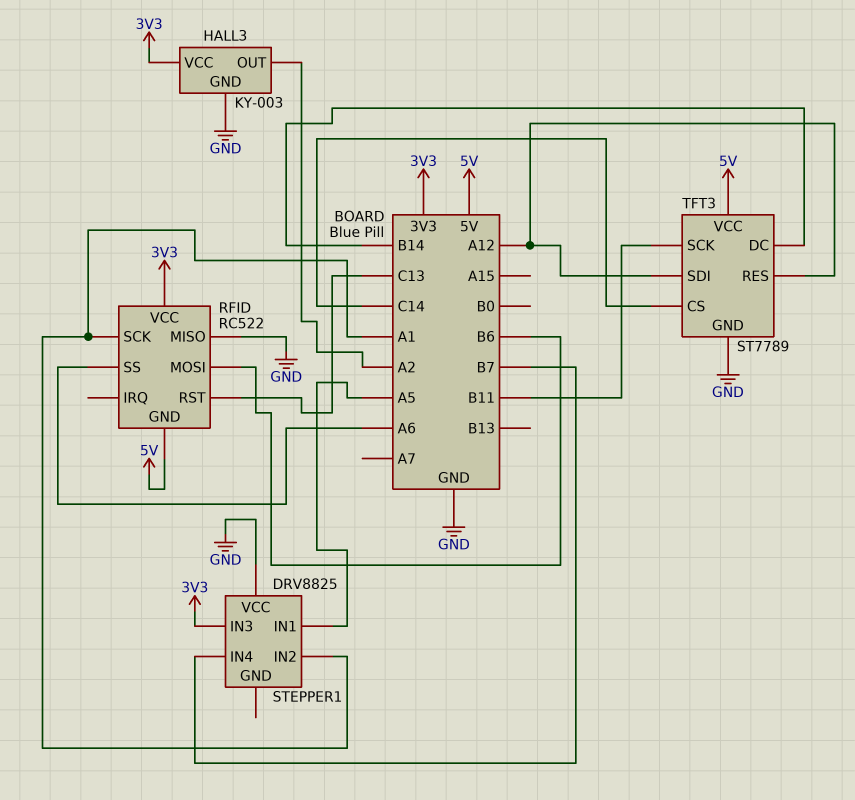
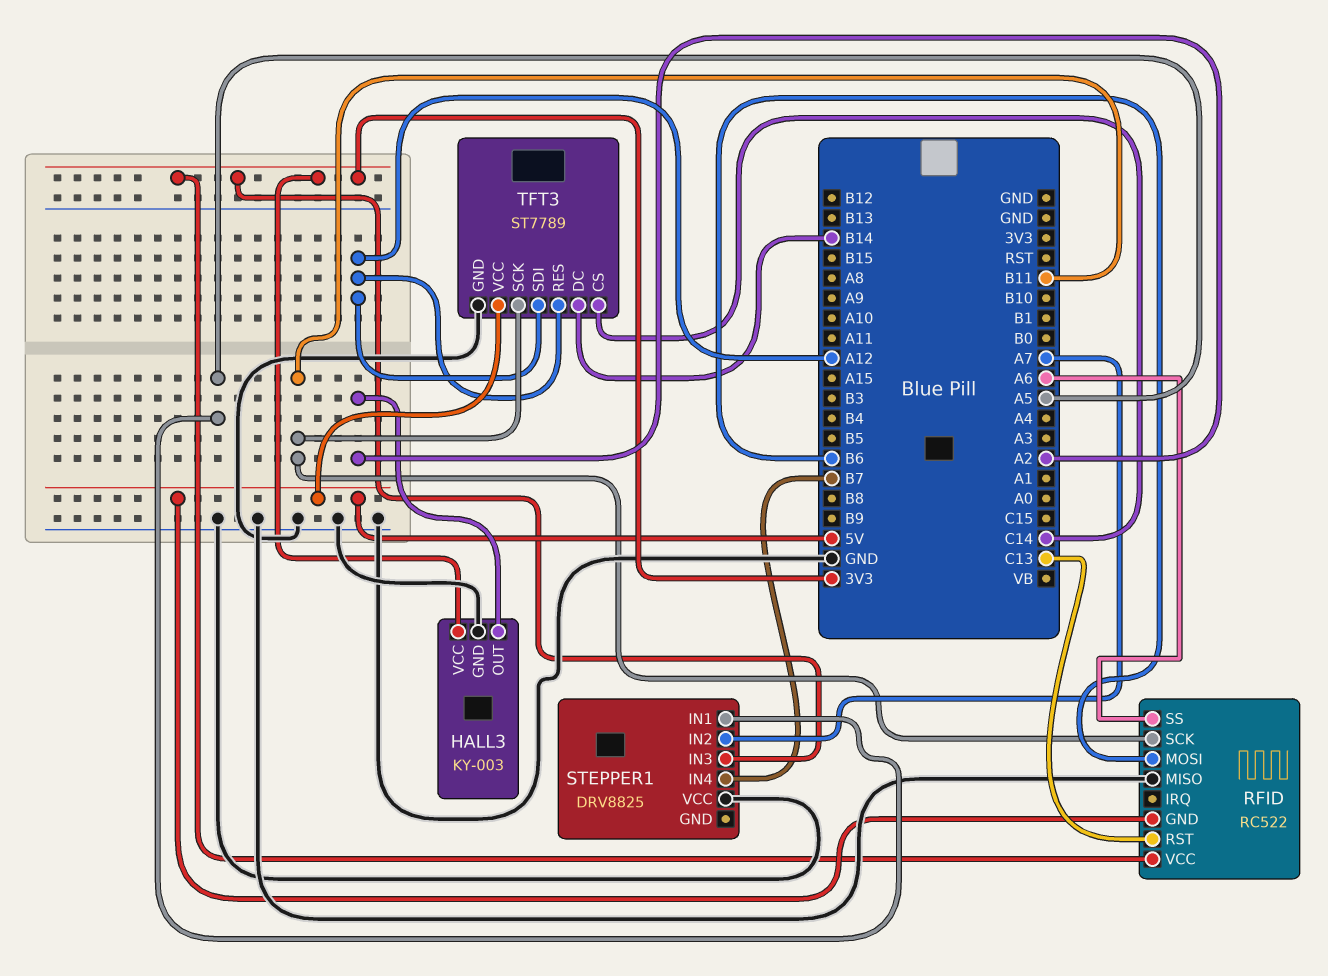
RFID pin SCK: A1 -> B11
STEPPER1 pin IN2: A1 -> A7

